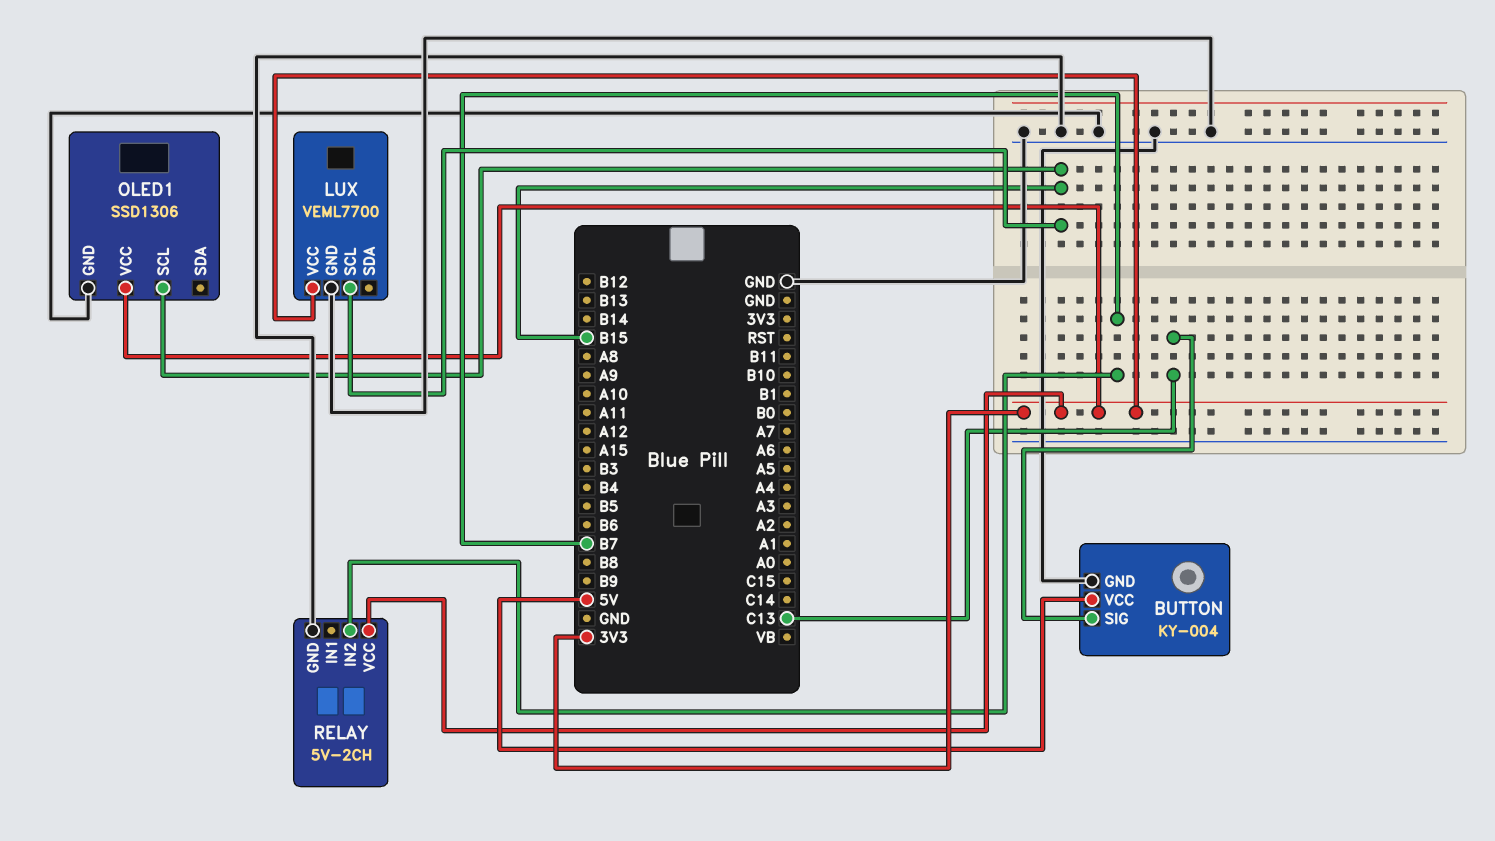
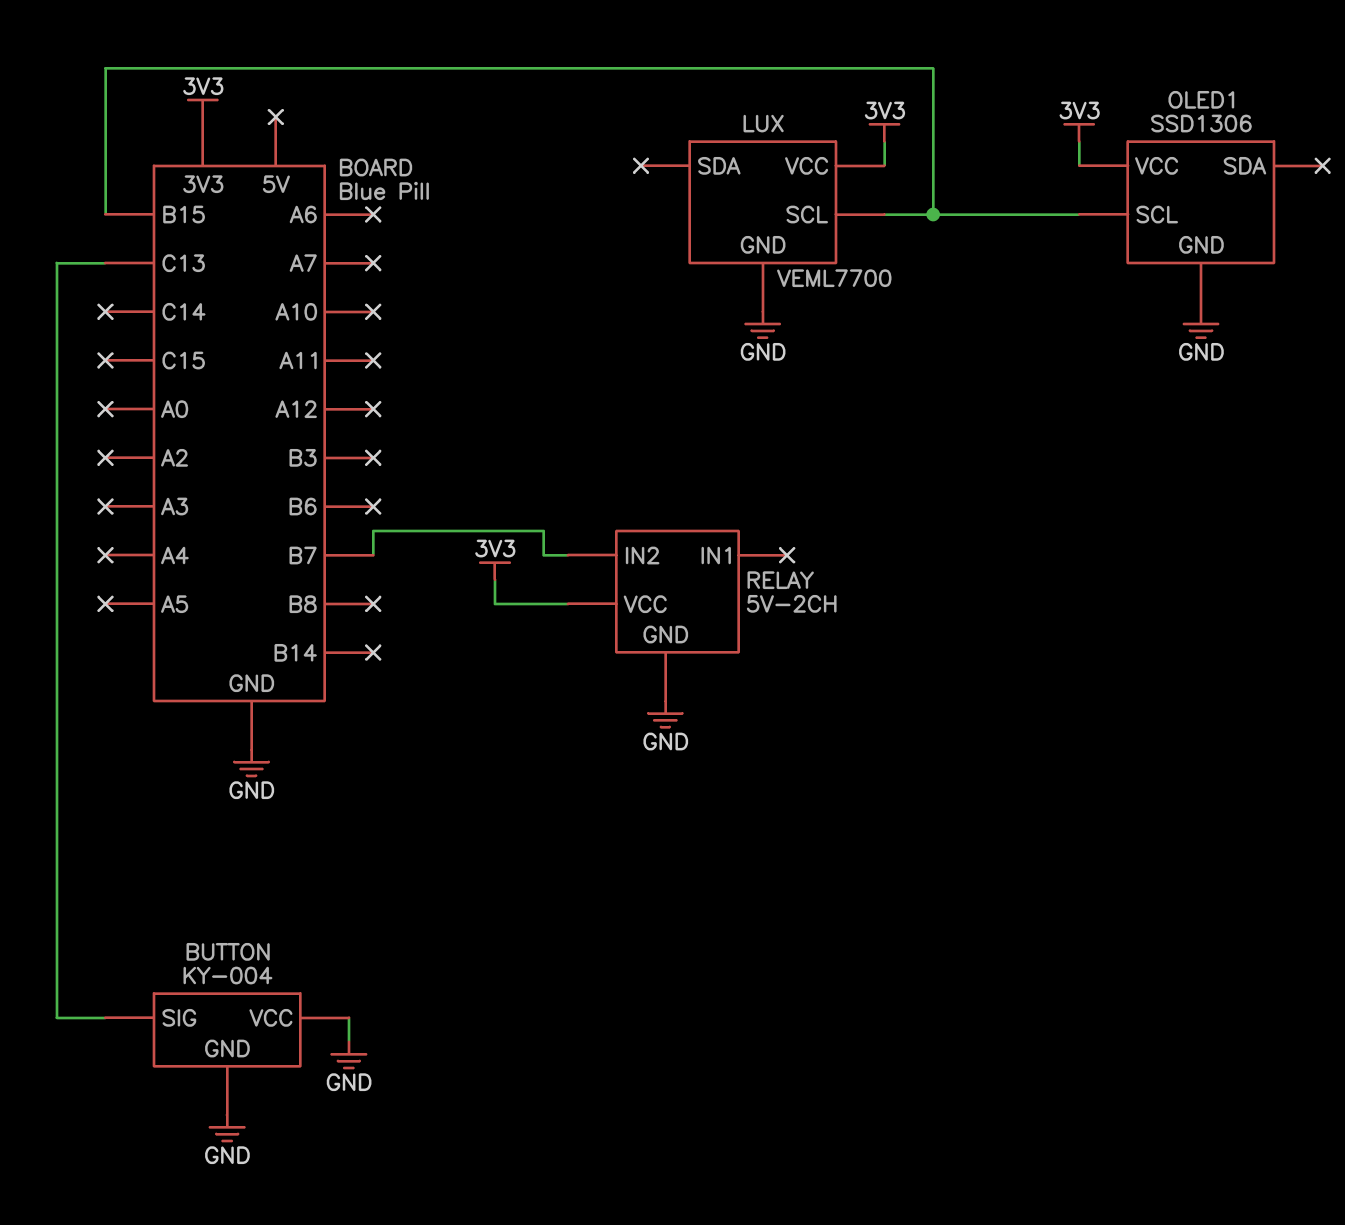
BUTTON pin VCC: 5V -> GND

